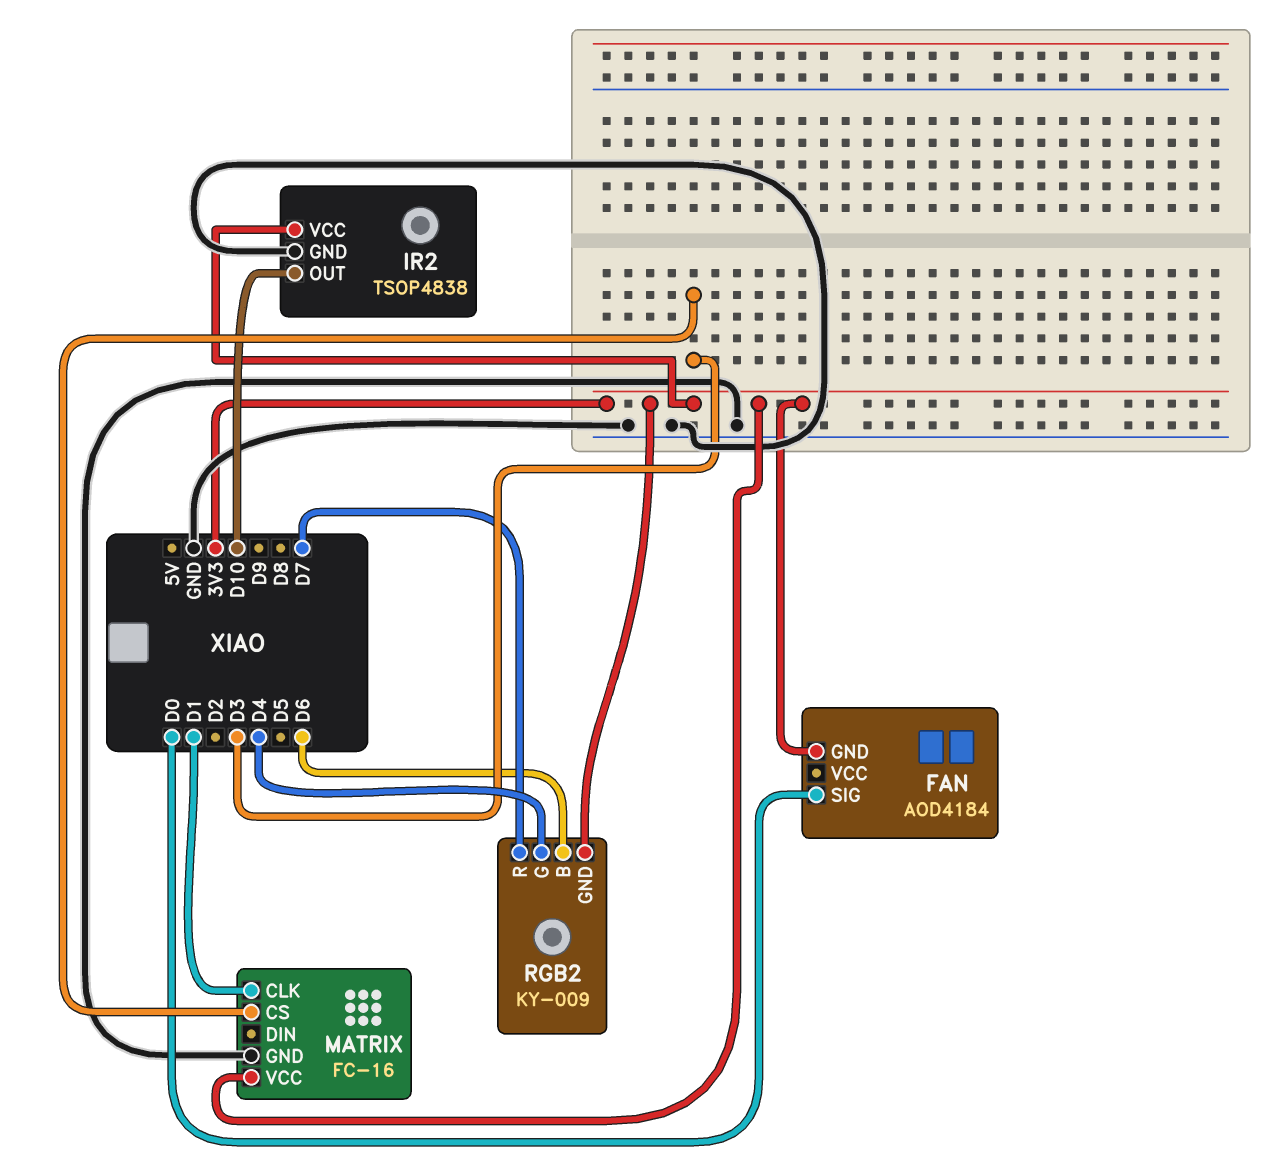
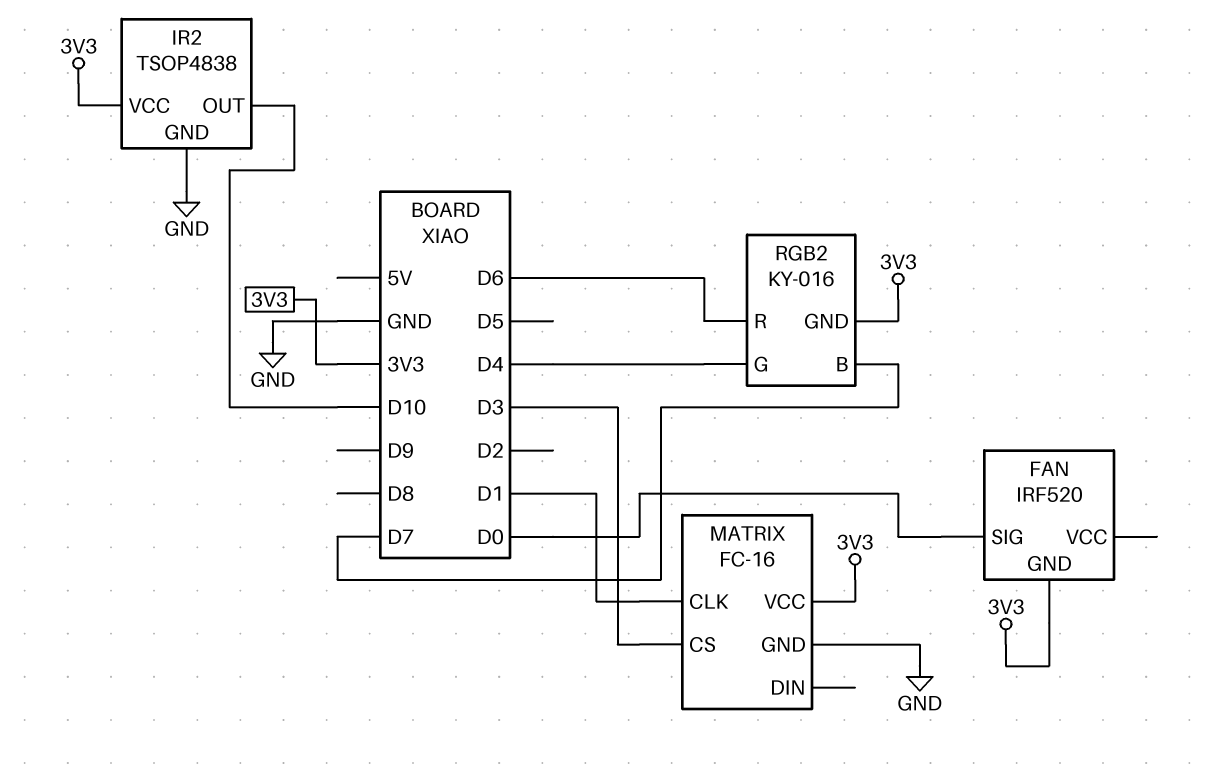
FAN: AOD4184 -> IRF520
RGB2: KY-009 -> KY-016
RGB2 pin B: D6 -> D7
RGB2 pin R: D7 -> D6

